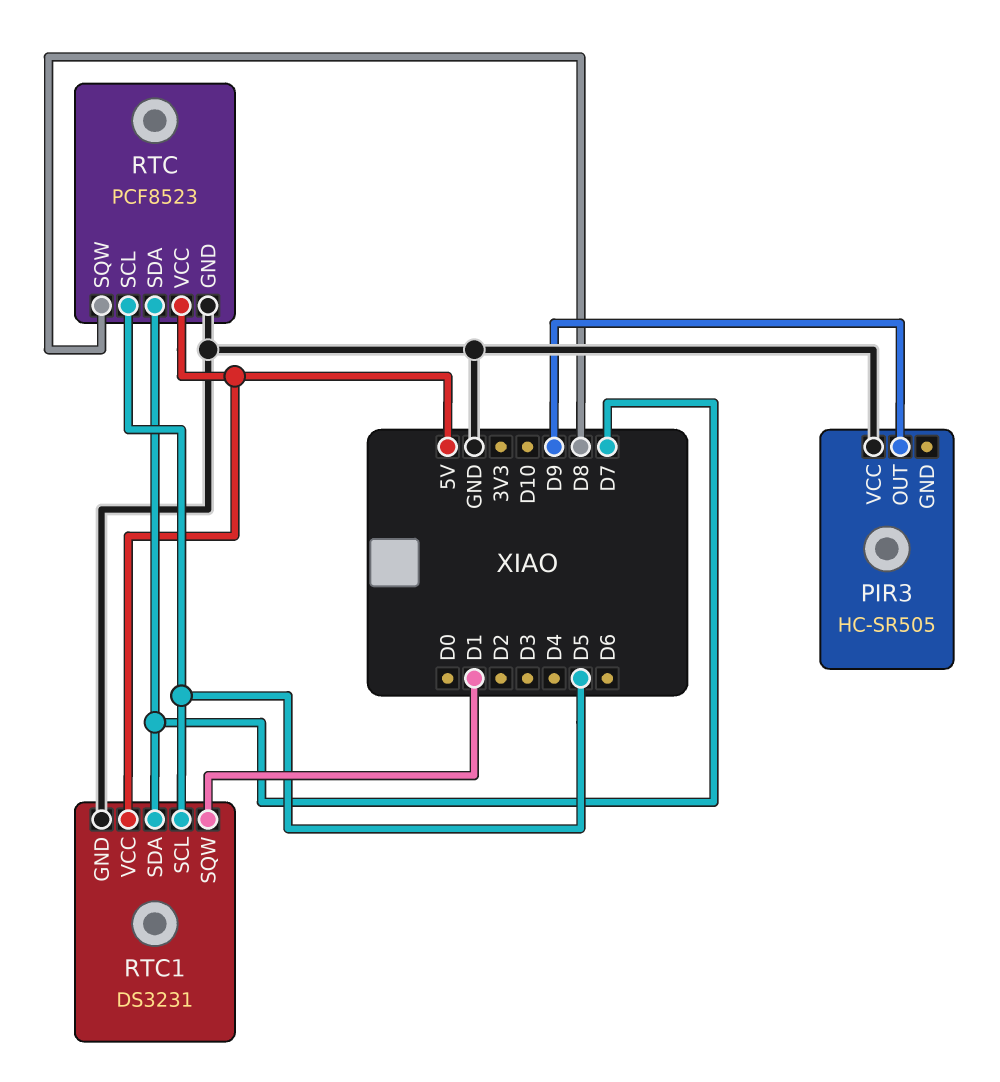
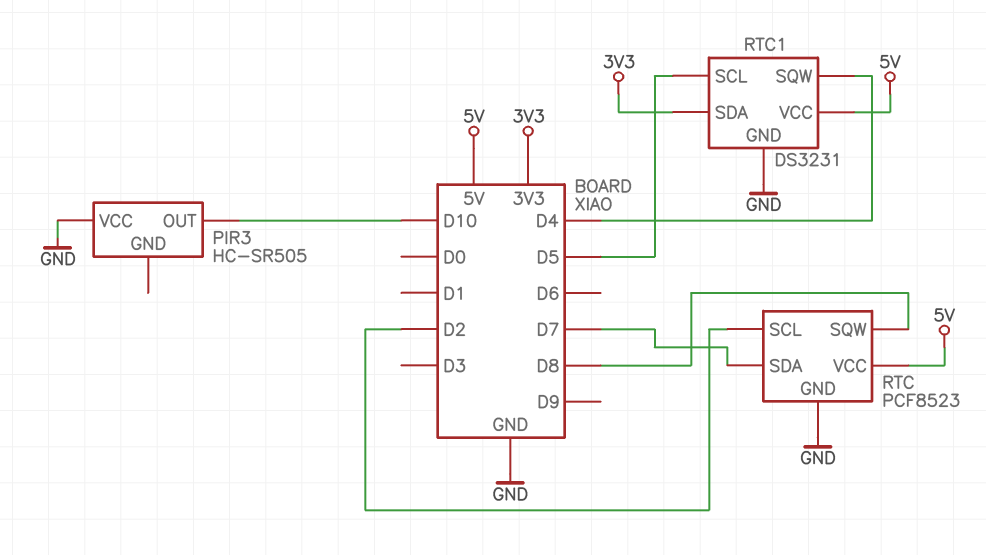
PIR3 pin OUT: D9 -> D10
RTC pin SCL: D5 -> D2
RTC1 pin SDA: D7 -> 3V3
RTC1 pin SQW: D1 -> D4

